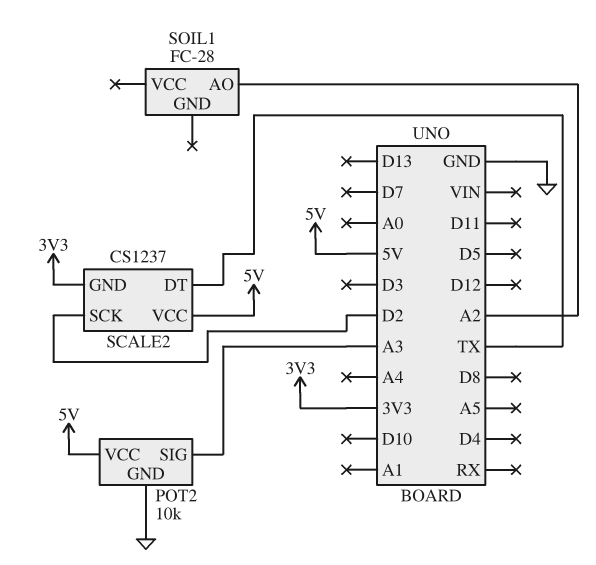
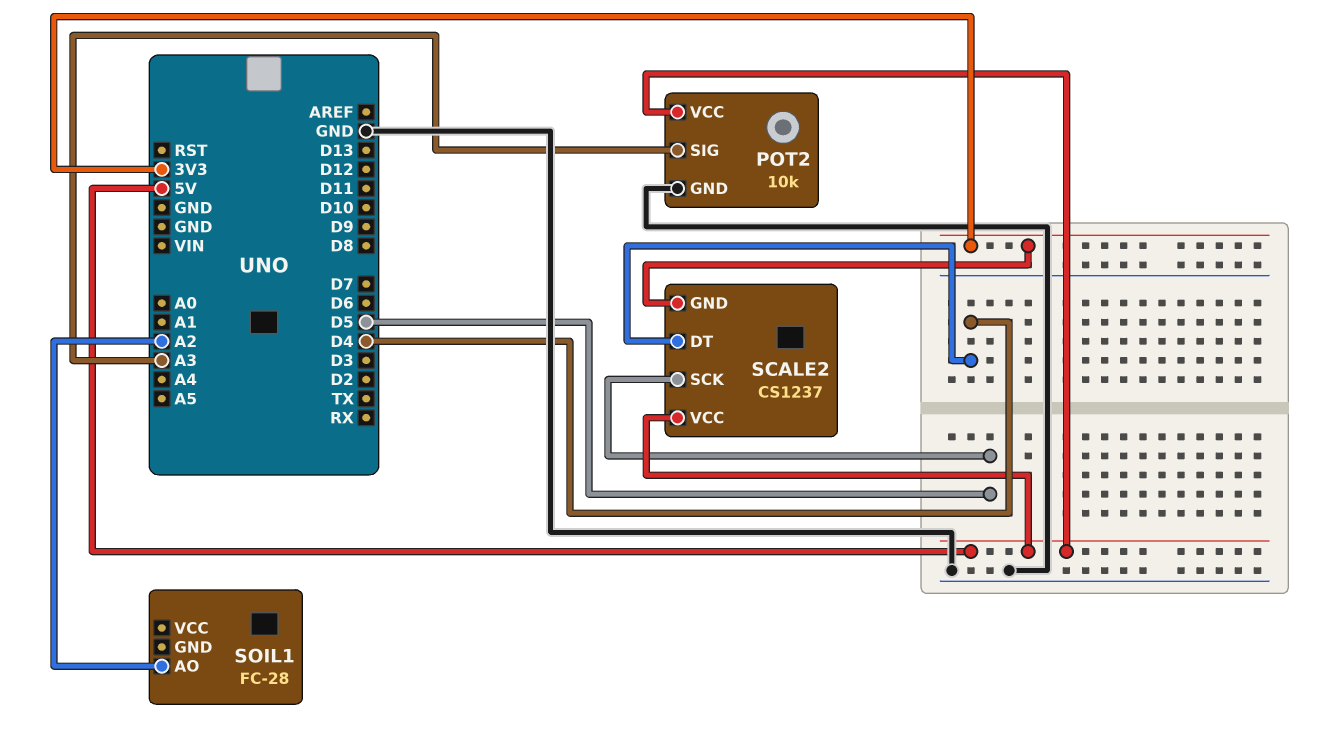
SCALE2 pin DT: TX -> D4
SCALE2 pin SCK: D2 -> D5

